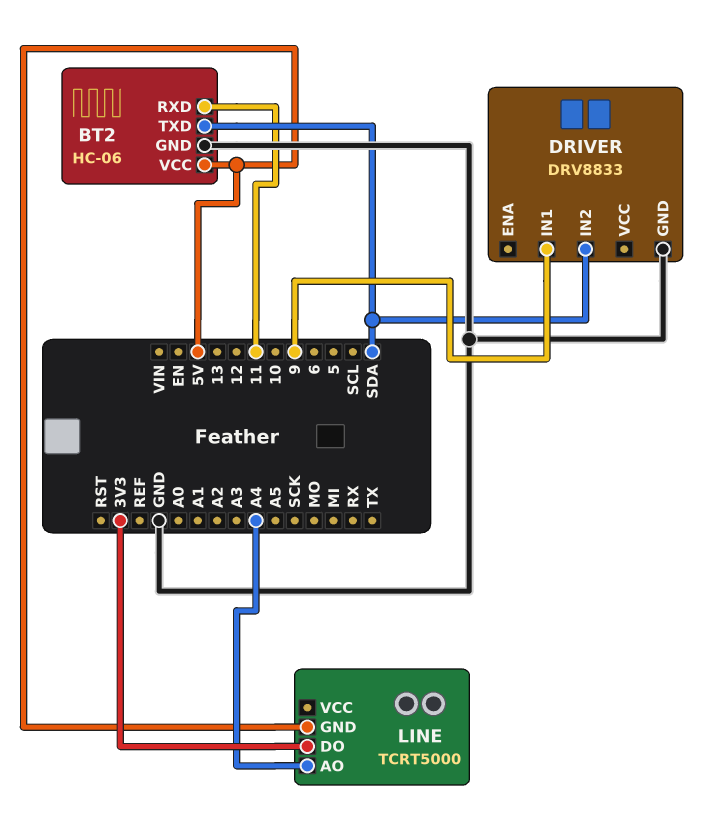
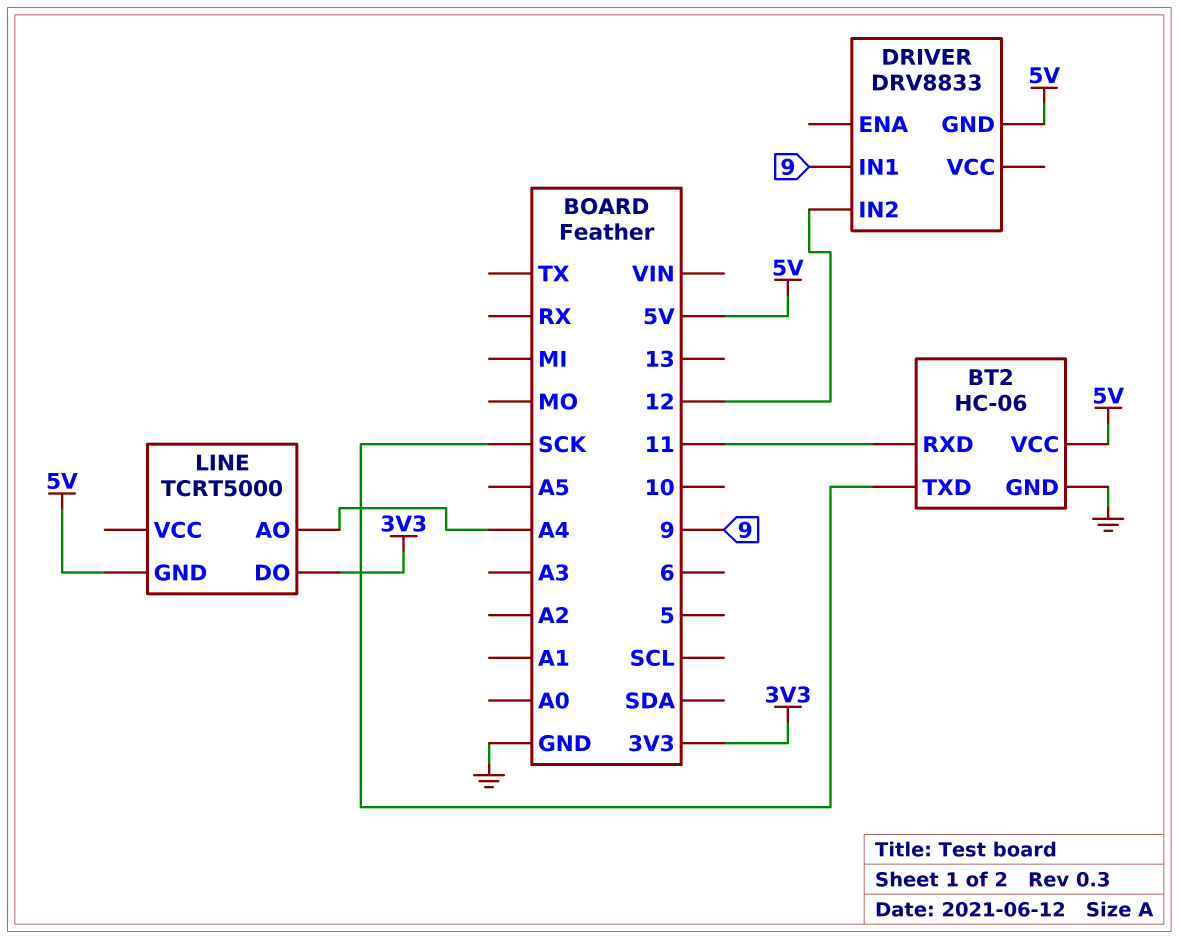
BT2 pin TXD: SDA -> SCK
DRIVER pin GND: GND -> 5V
DRIVER pin IN2: SDA -> 12

